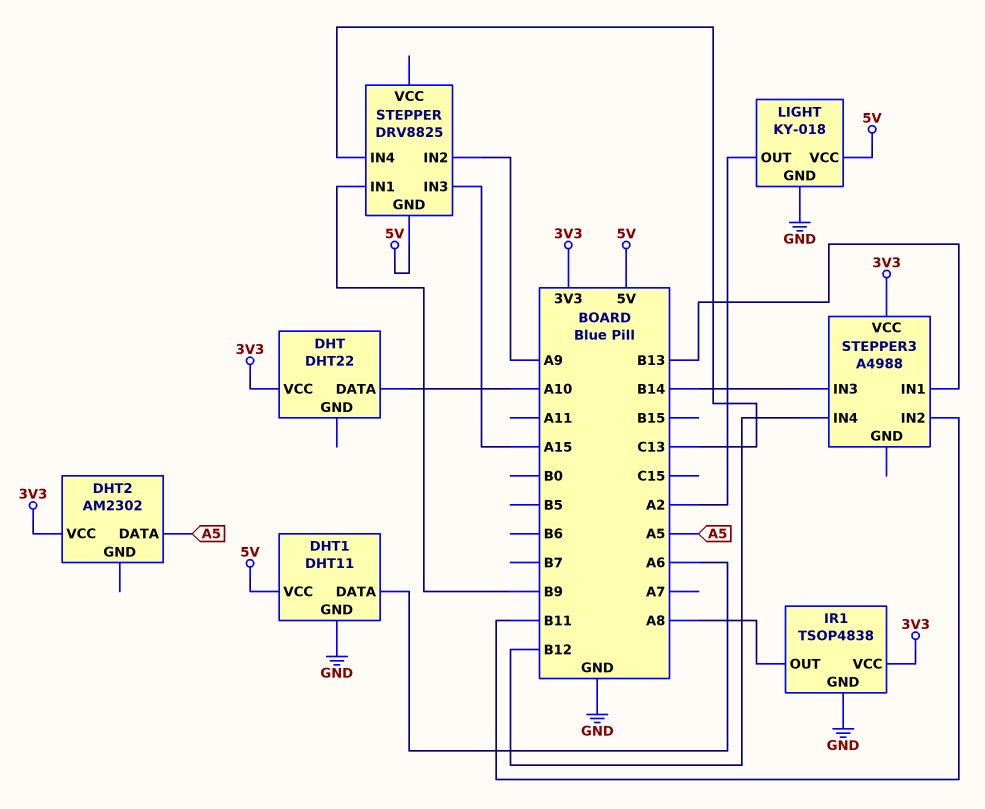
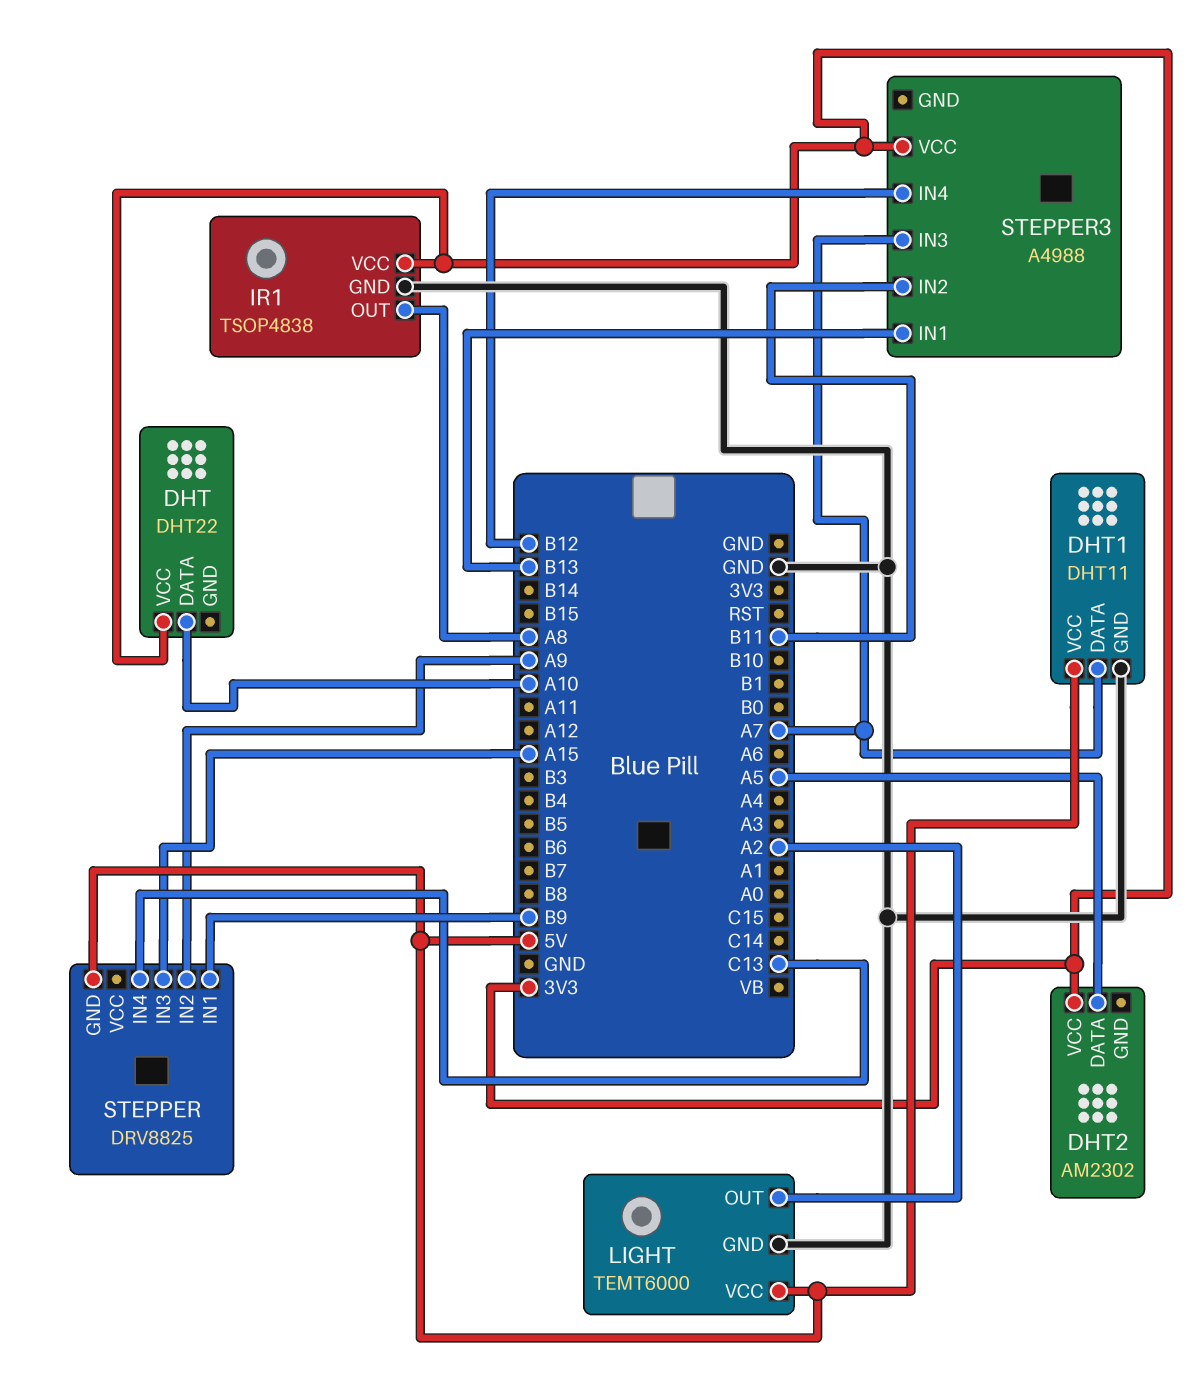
DHT1 pin DATA: A6 -> A7
LIGHT: KY-018 -> TEMT6000
STEPPER3 pin IN3: B14 -> A7

